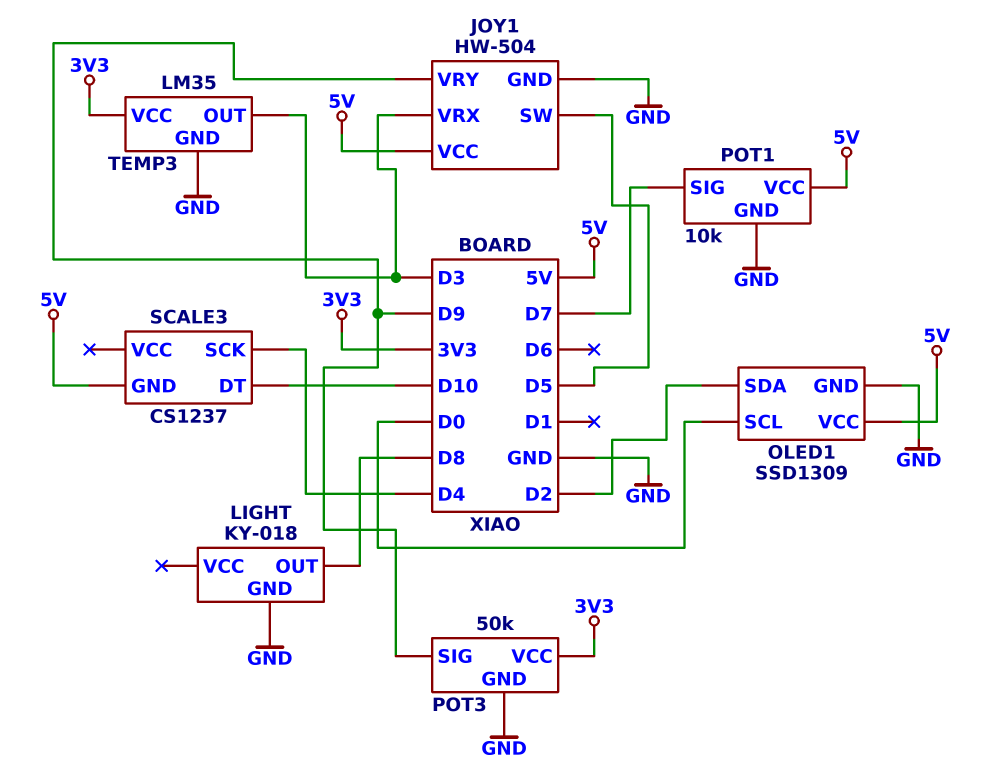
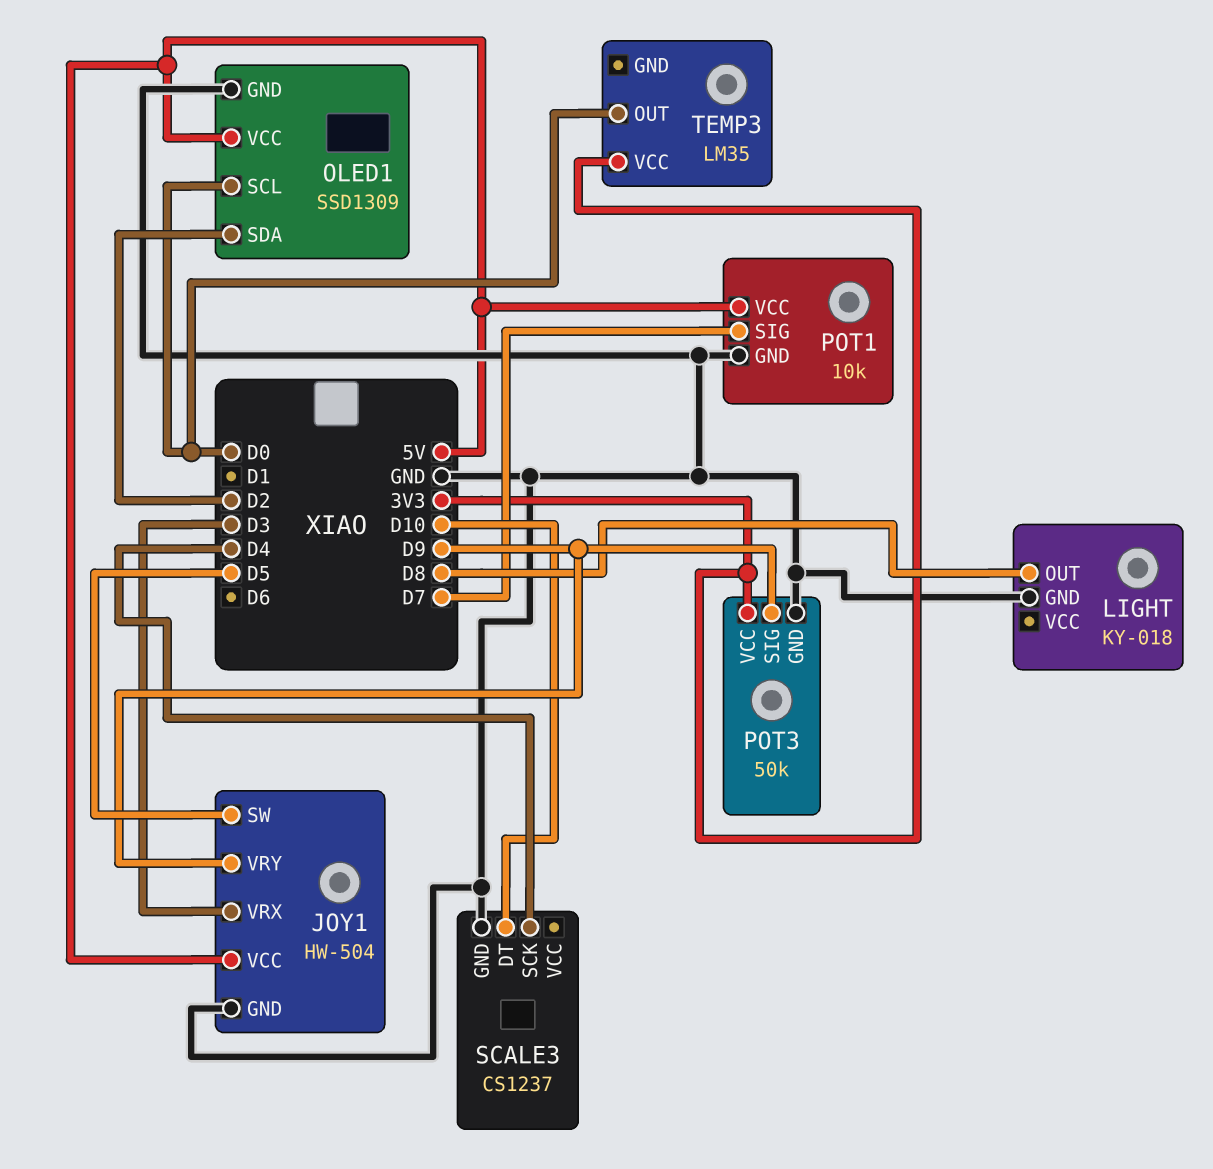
SCALE3 pin GND: 5V -> GND
TEMP3 pin GND: GND -> none
TEMP3 pin OUT: D3 -> D0

